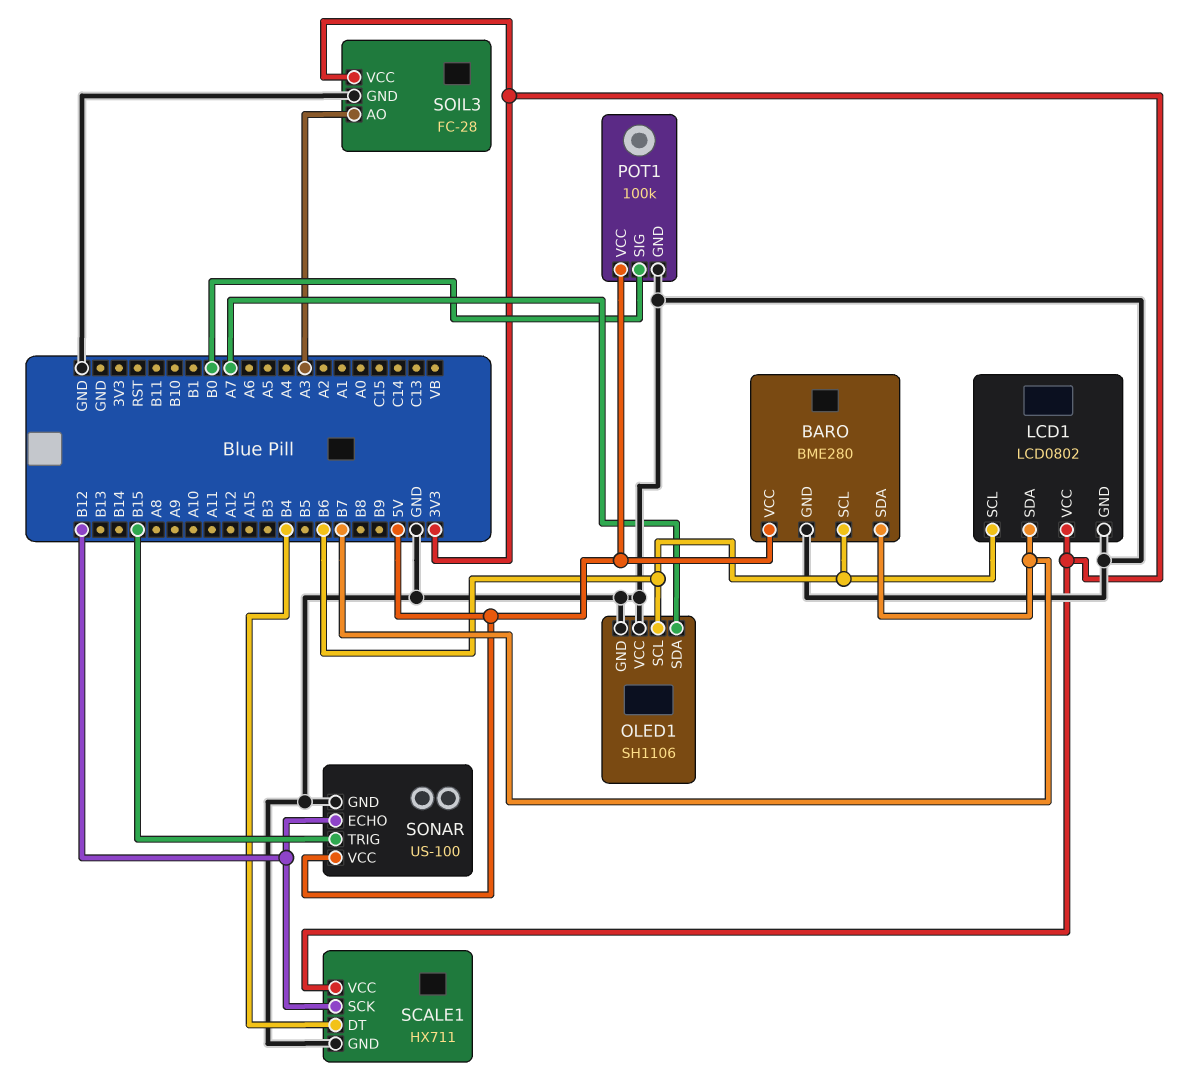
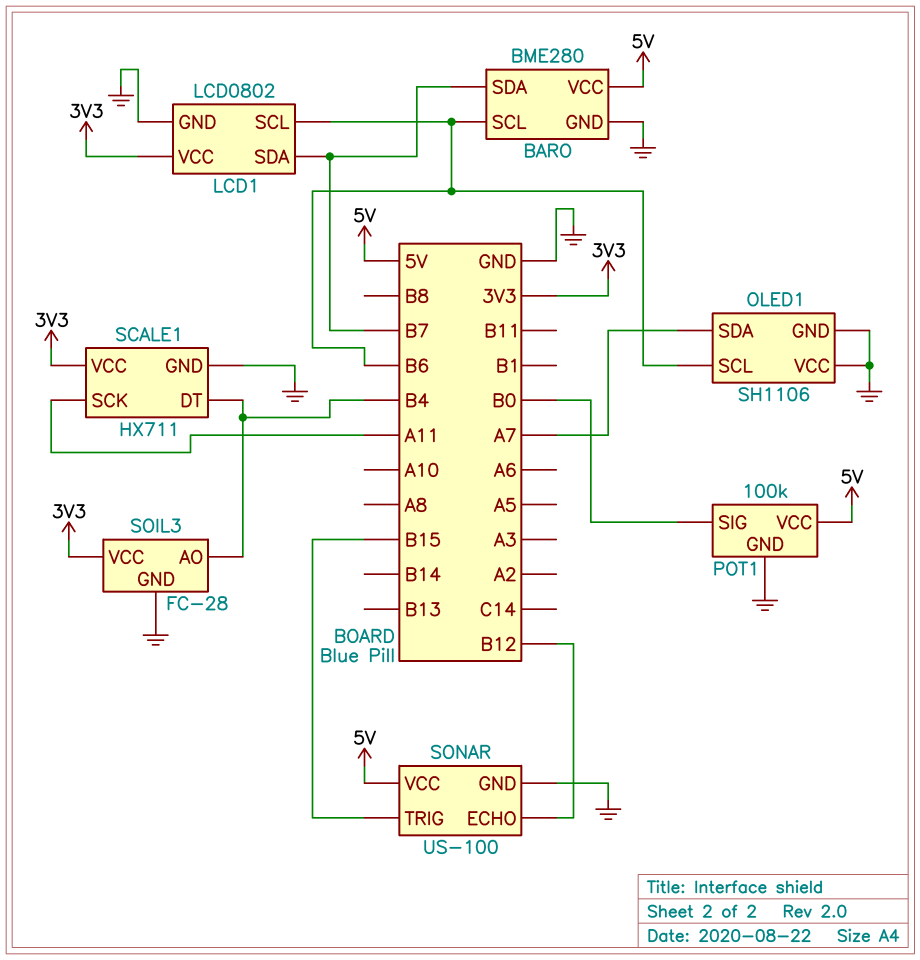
SCALE1 pin SCK: B12 -> A11
SOIL3 pin AO: A3 -> B4

